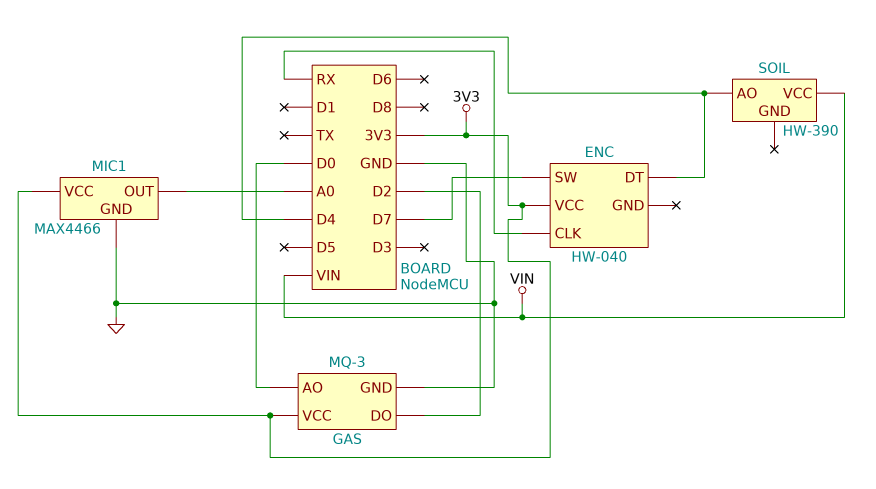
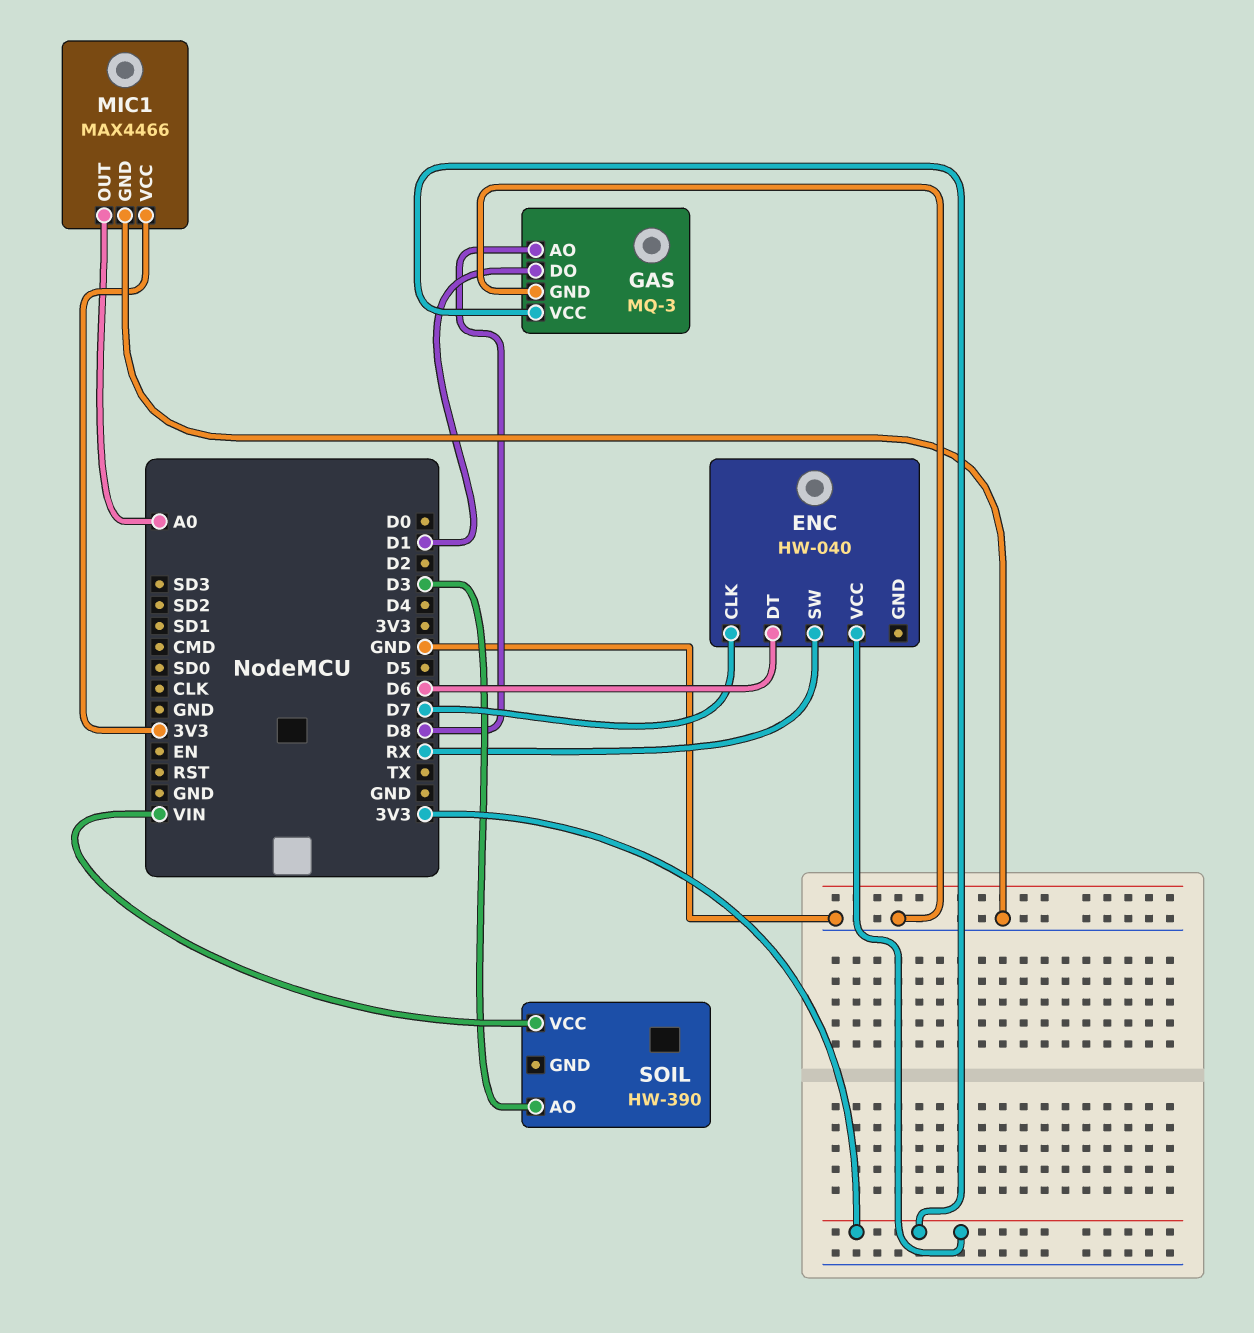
ENC pin CLK: RX -> D7
ENC pin DT: D4 -> D6
ENC pin SW: D7 -> RX
GAS pin AO: D0 -> D8
GAS pin DO: D2 -> D1
SOIL pin AO: D4 -> D3

